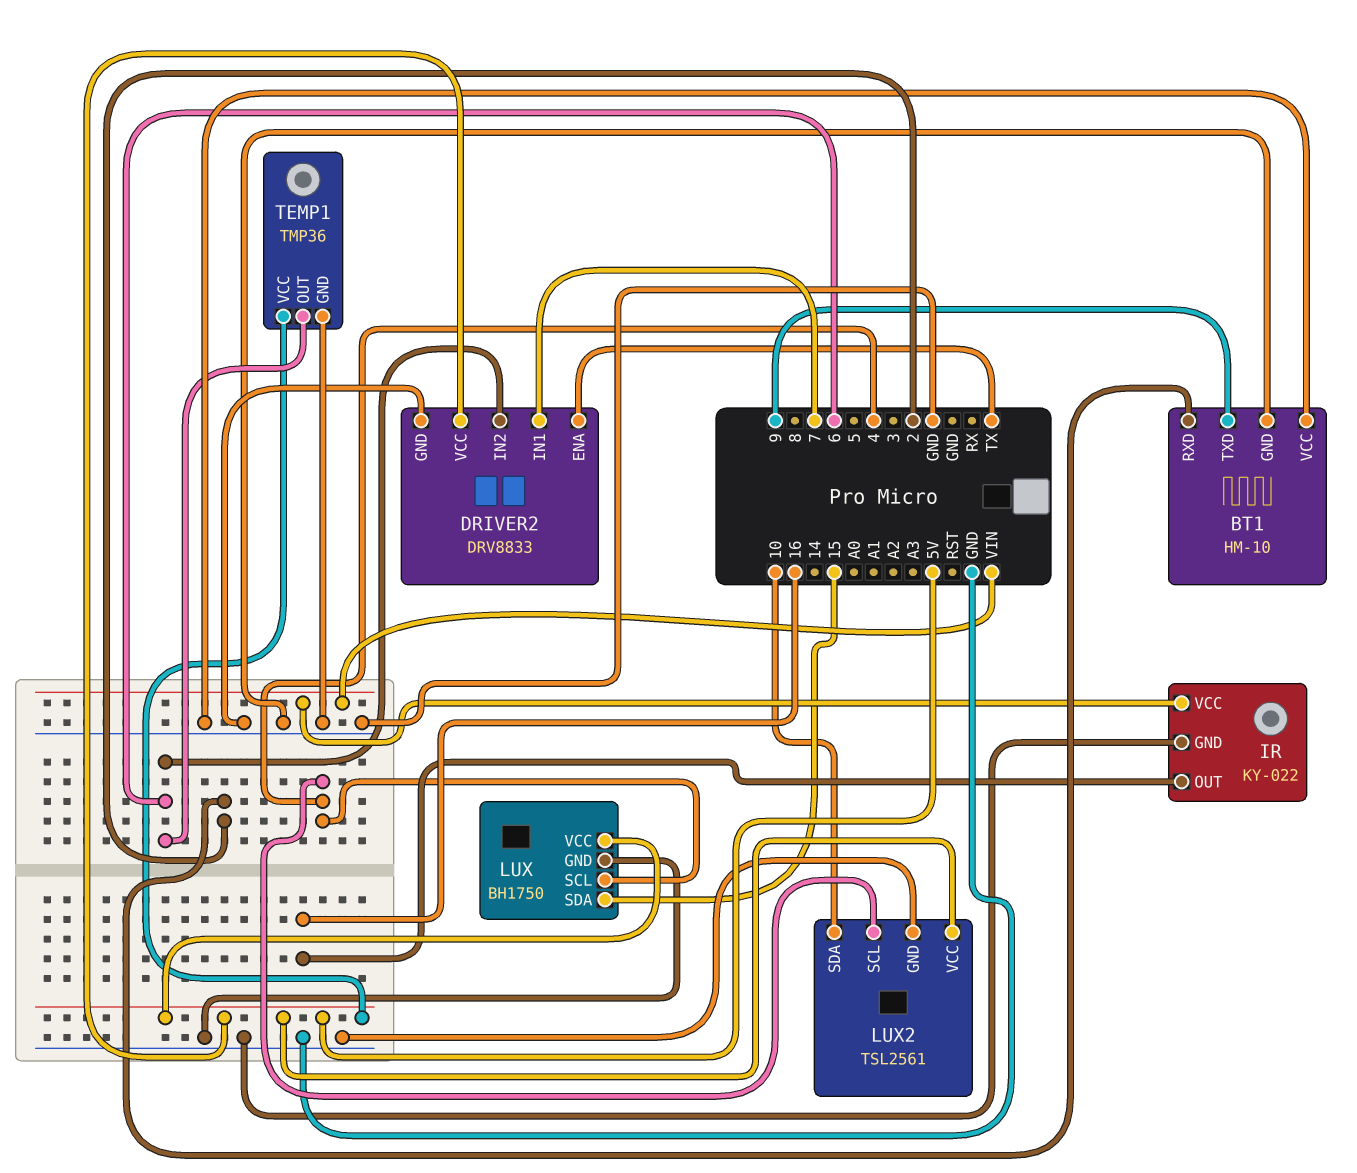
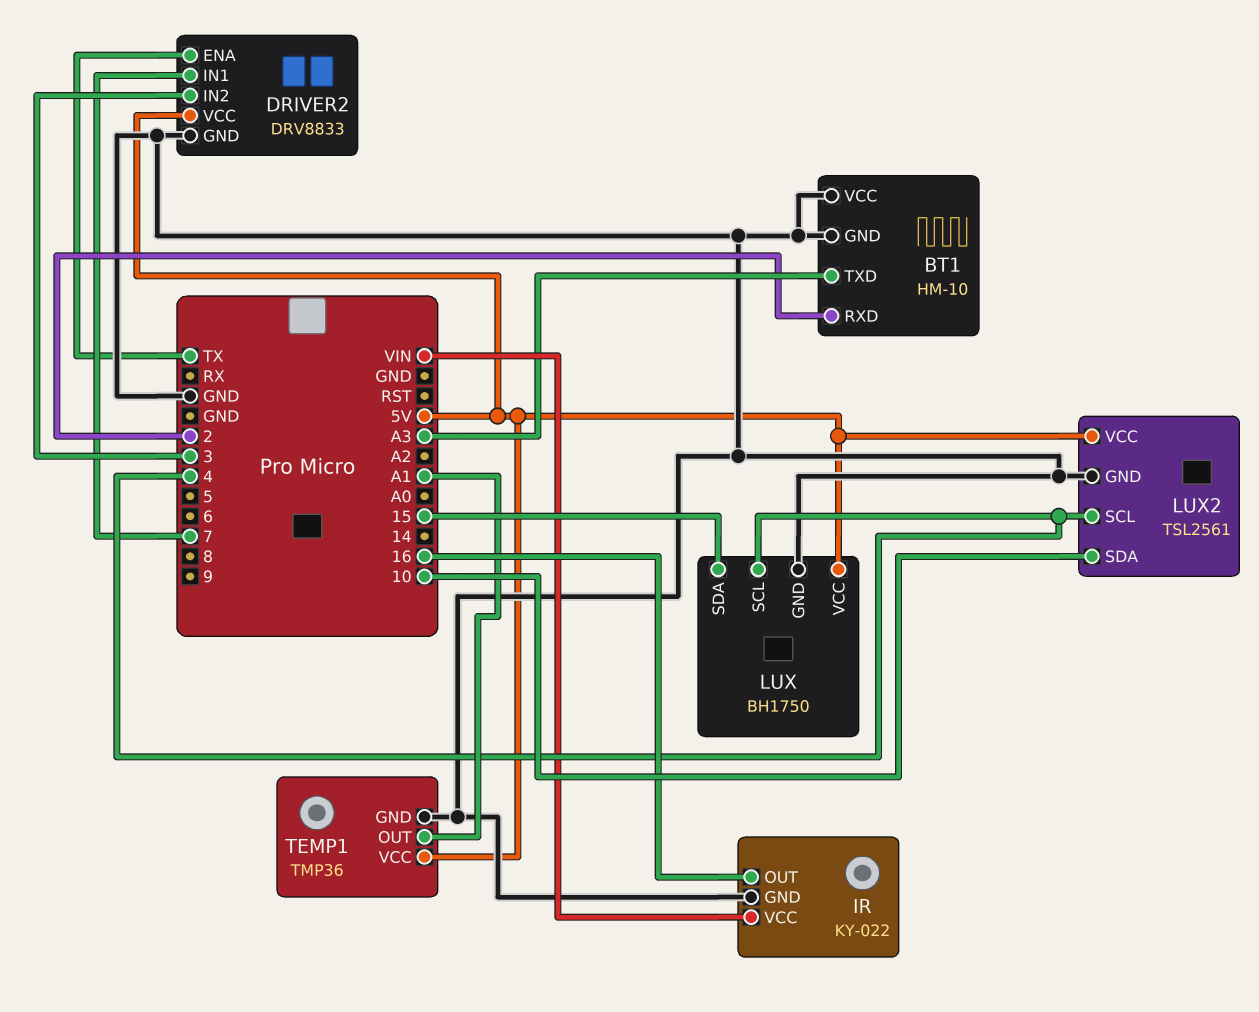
BT1 pin TXD: 9 -> A3
DRIVER2 pin IN2: 6 -> 3
TEMP1 pin OUT: 6 -> A1

